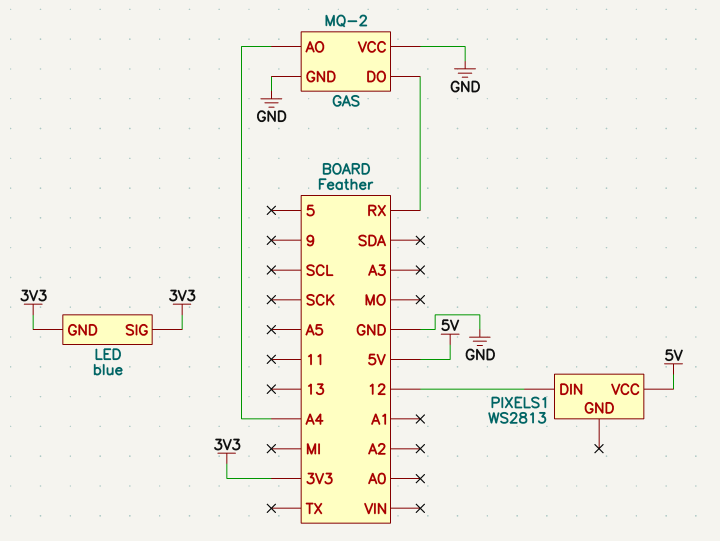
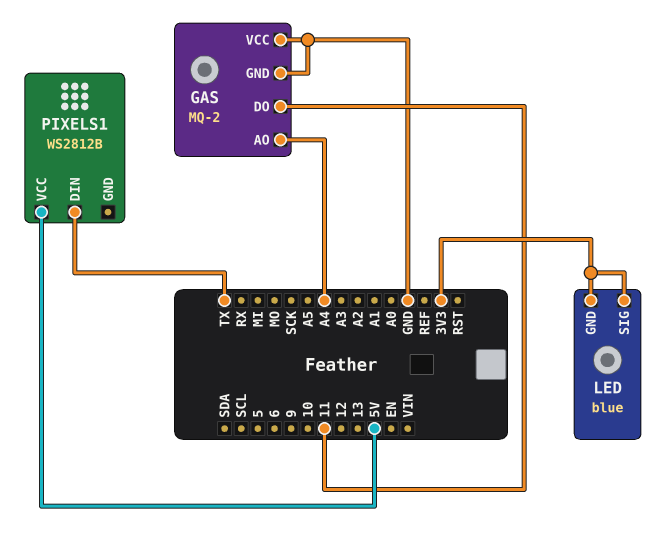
GAS pin DO: RX -> 11
PIXELS1: WS2813 -> WS2812B
PIXELS1 pin DIN: 12 -> TX

